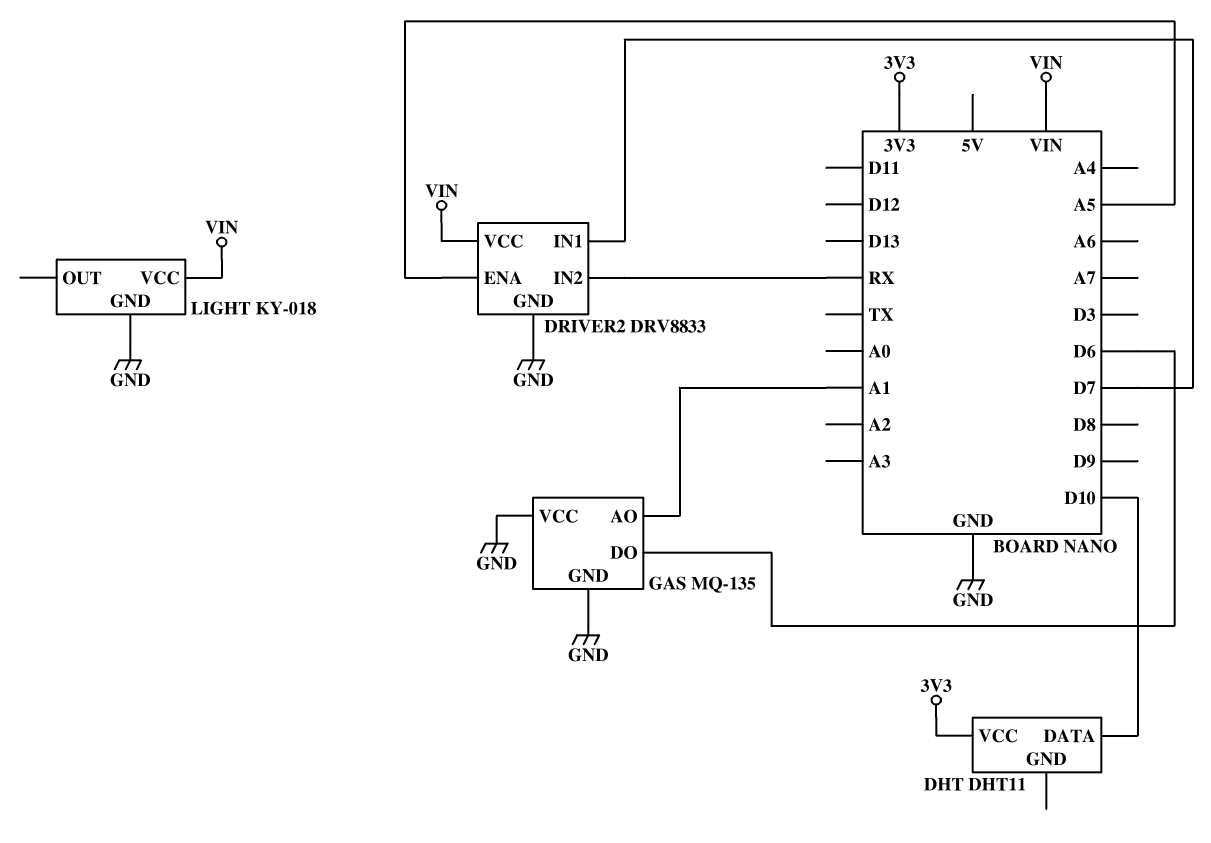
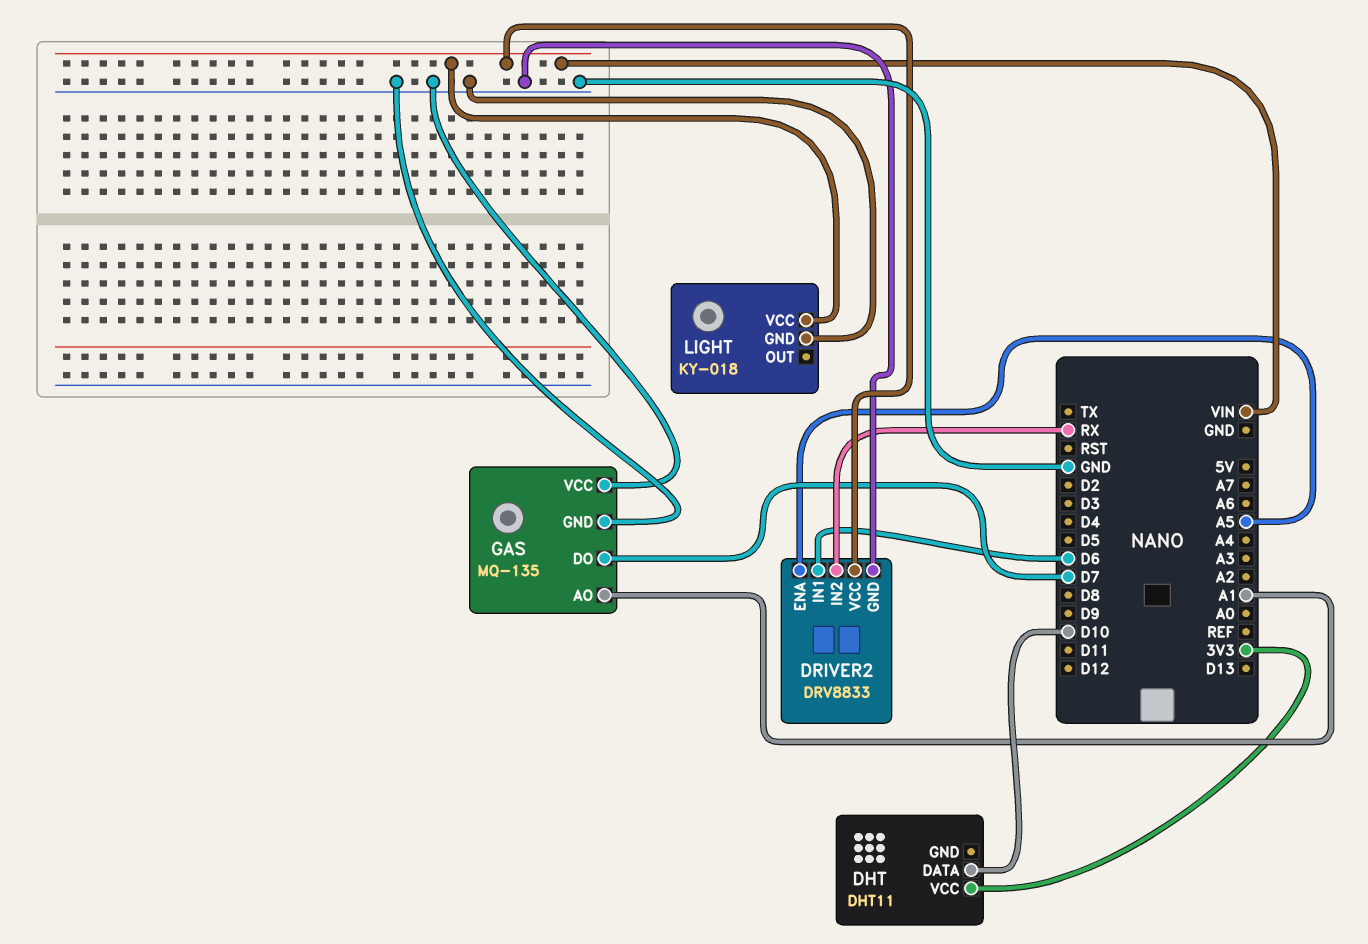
DRIVER2 pin IN1: D7 -> D6
GAS pin DO: D6 -> D7

